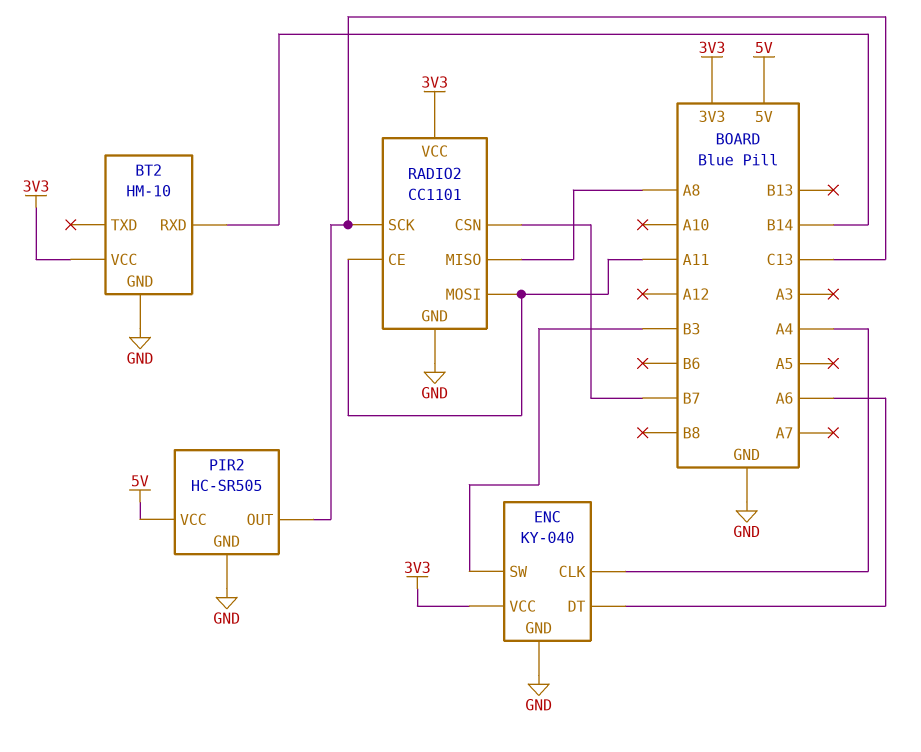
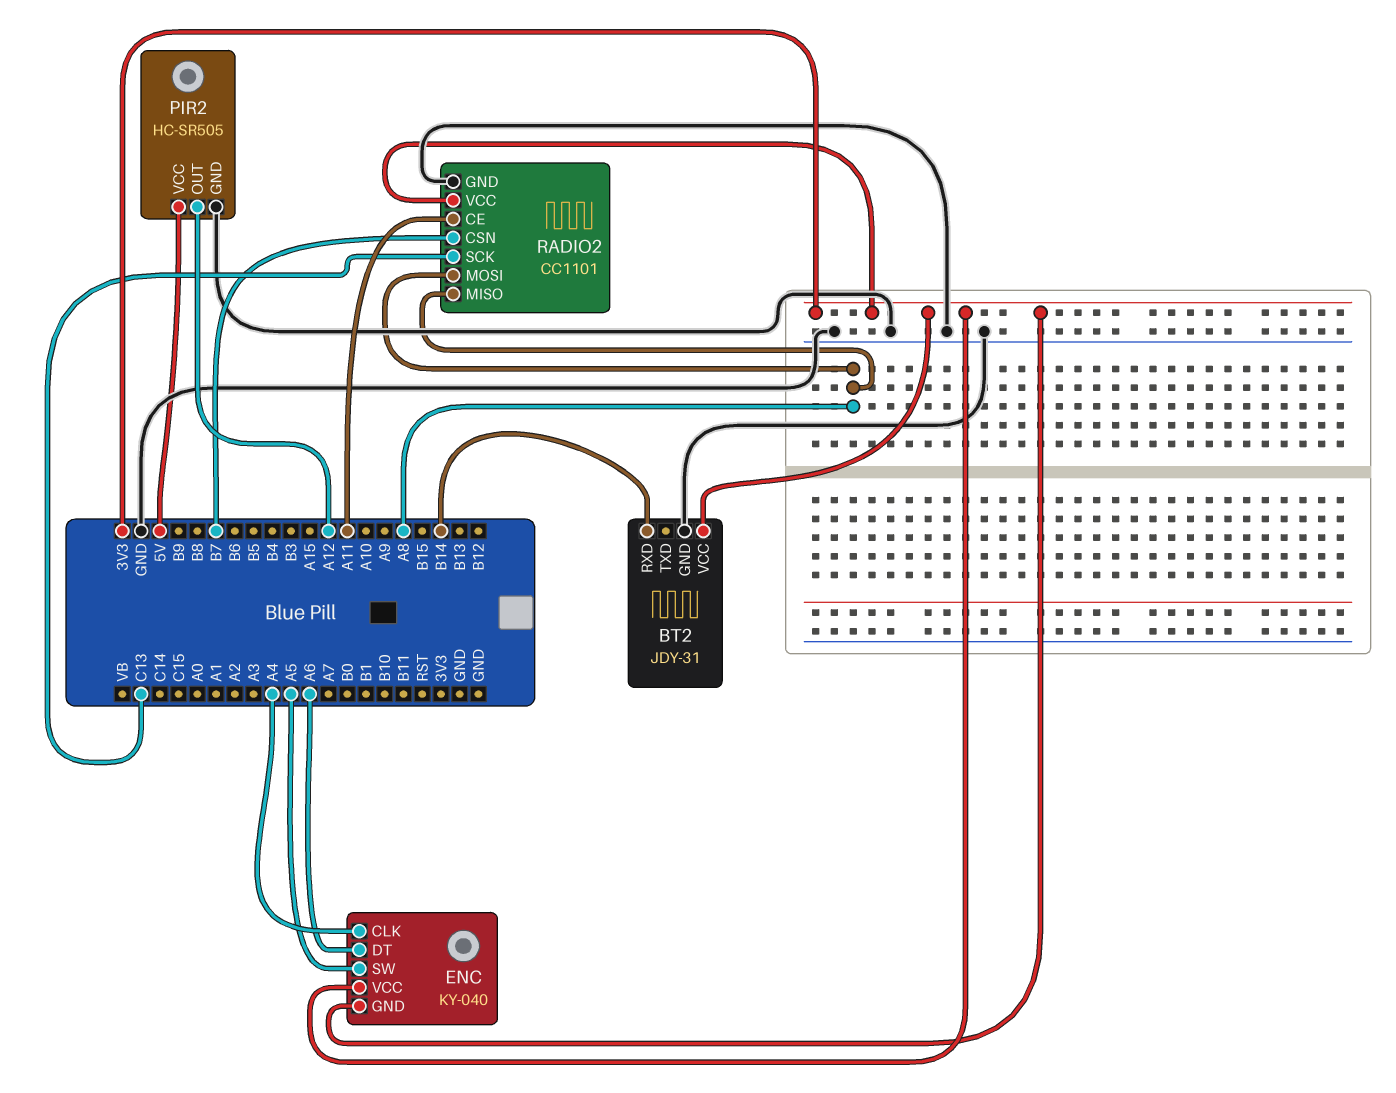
BT2: HM-10 -> JDY-31
ENC pin GND: GND -> 3V3
ENC pin SW: B3 -> A5
PIR2 pin OUT: C13 -> A12
RADIO2 pin MOSI: A11 -> A8

